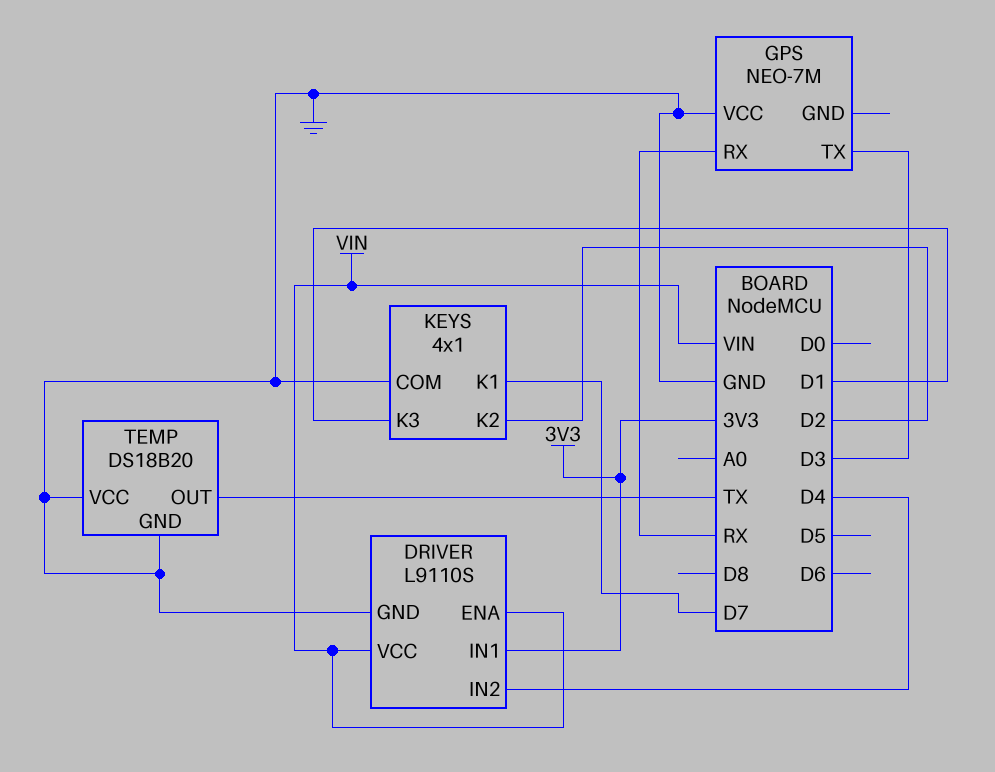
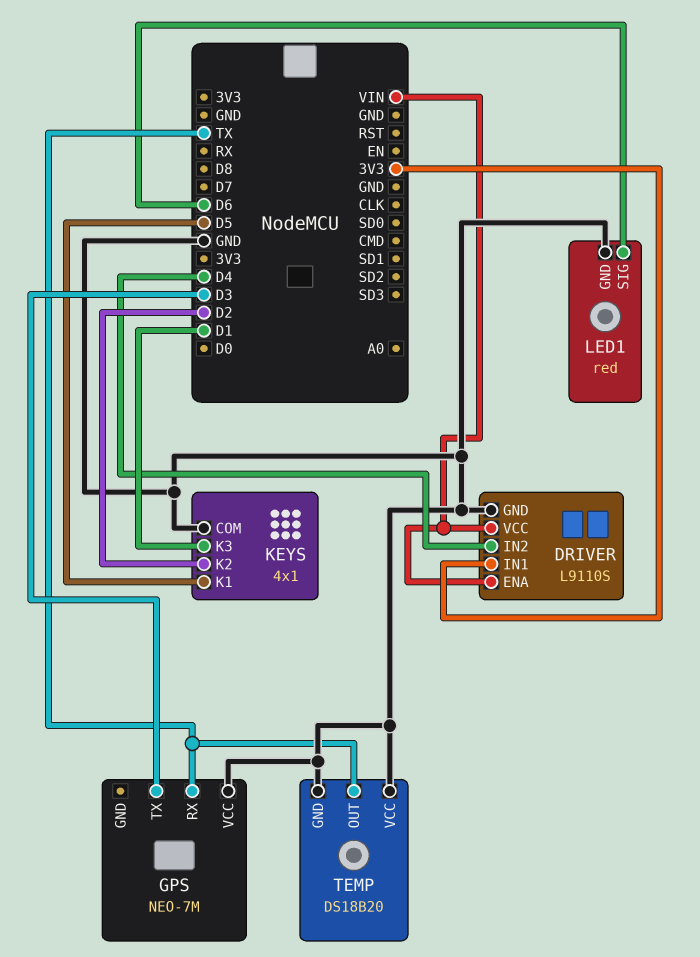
GPS pin RX: RX -> TX
KEYS pin K1: D7 -> D5
LED1: none -> red
LED1 pin GND: none -> GND
LED1 pin SIG: none -> D6

